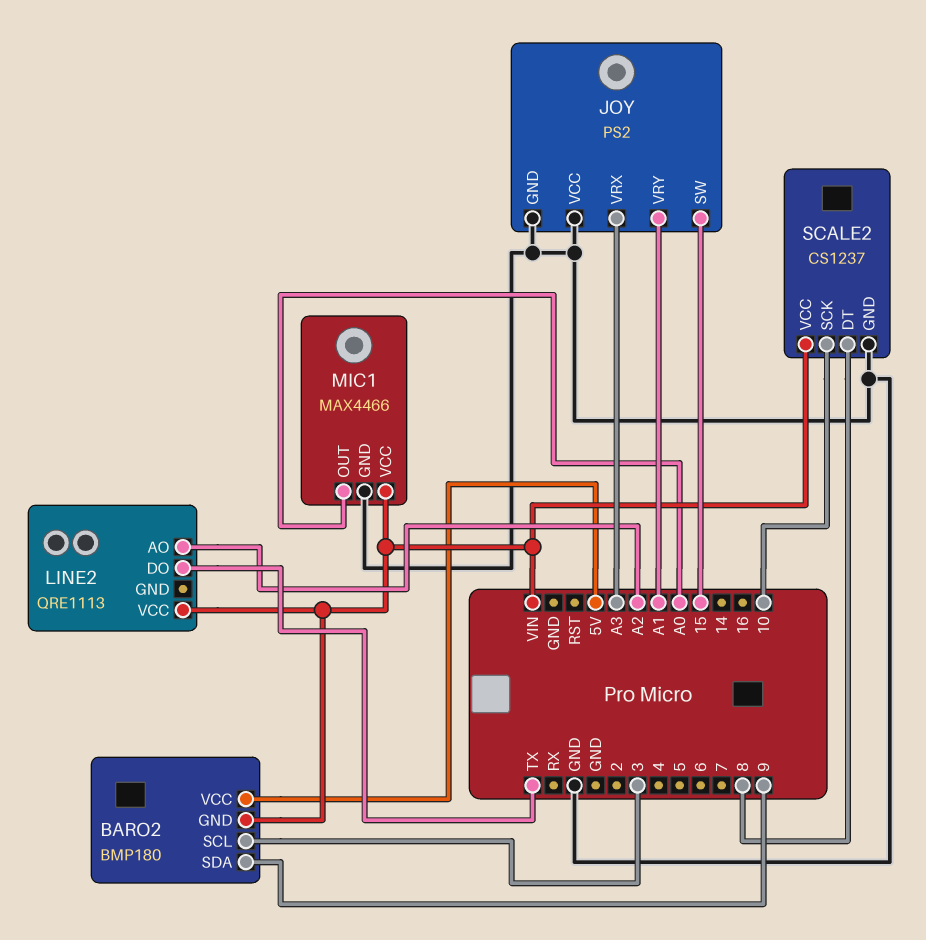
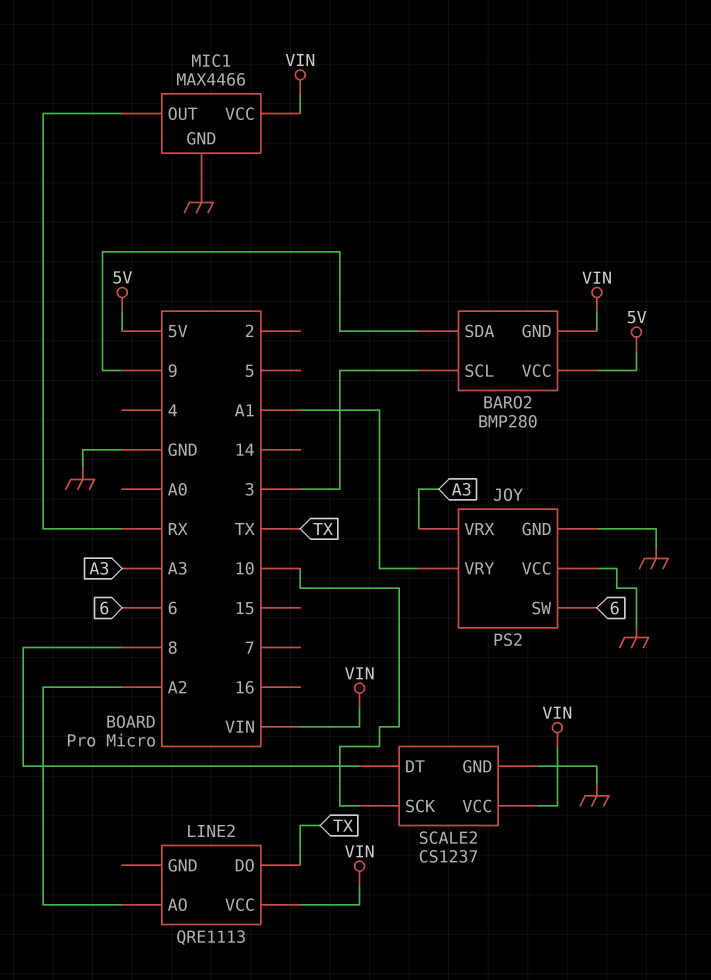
BARO2: BMP180 -> BMP280
JOY pin SW: 15 -> 6
MIC1 pin OUT: A0 -> RX

